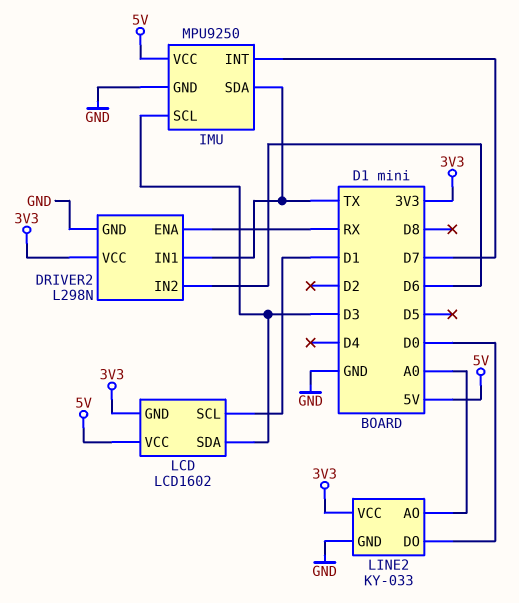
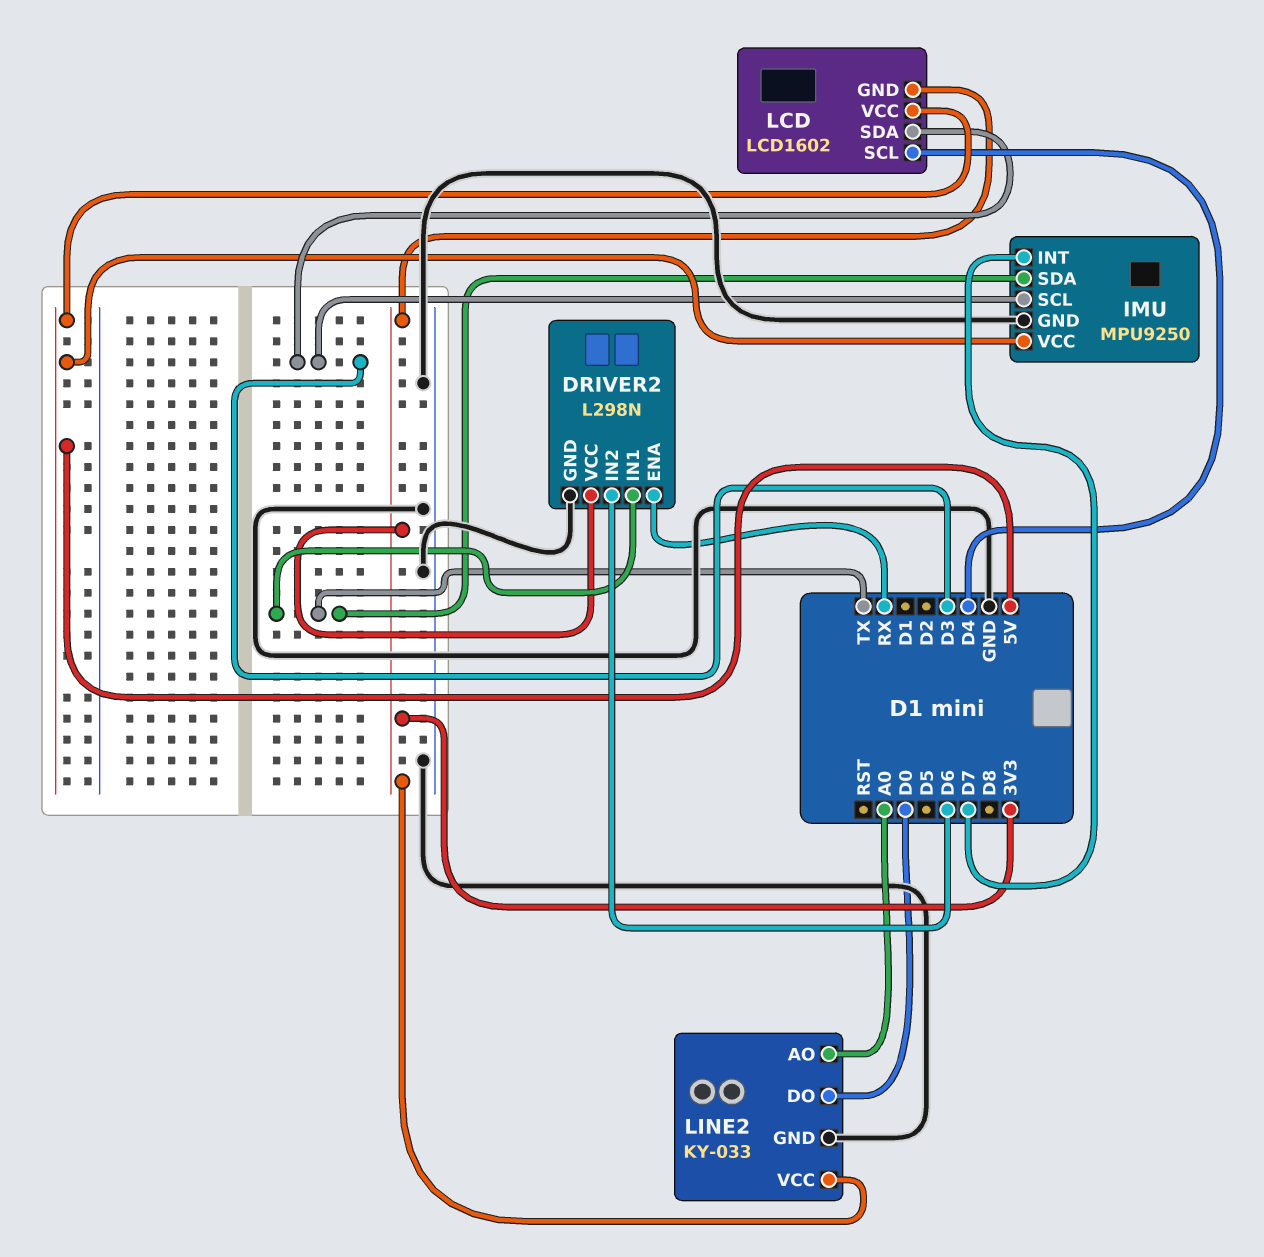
LCD pin SCL: D1 -> D4

